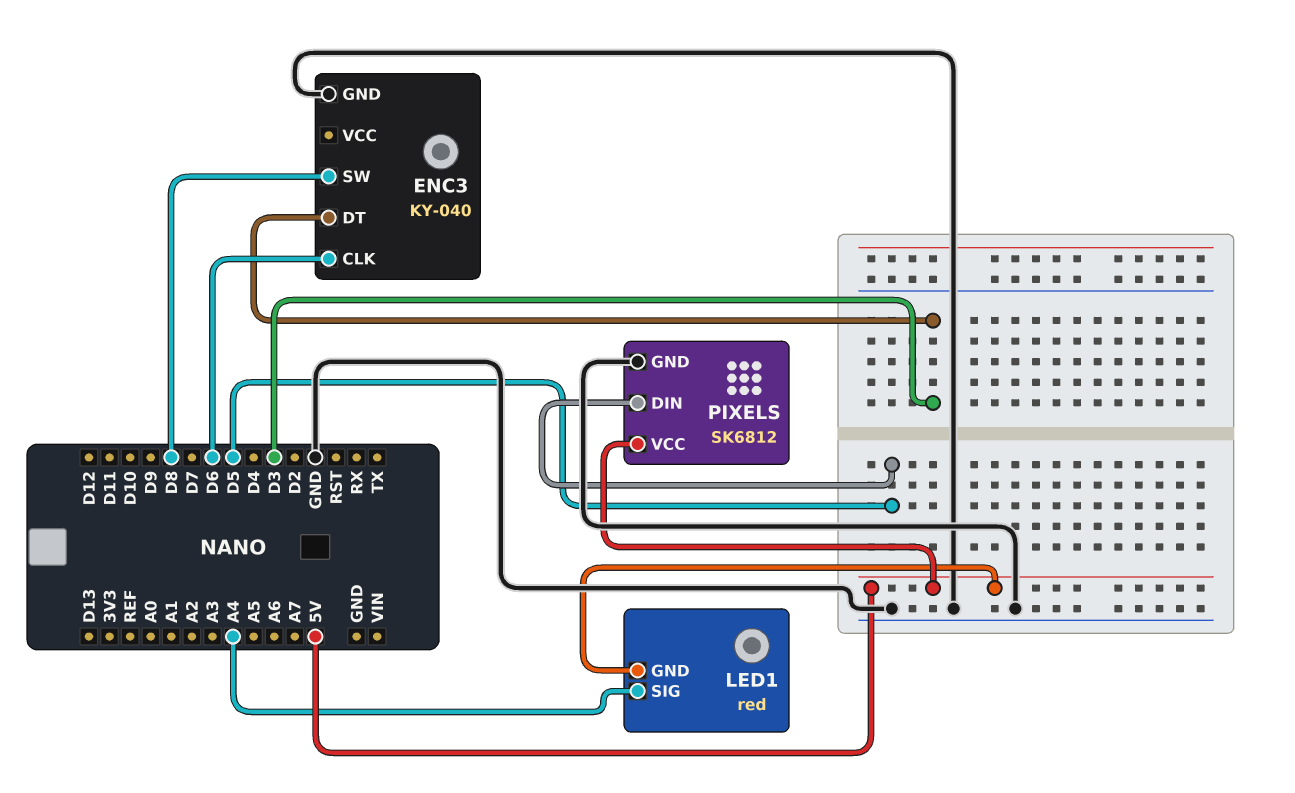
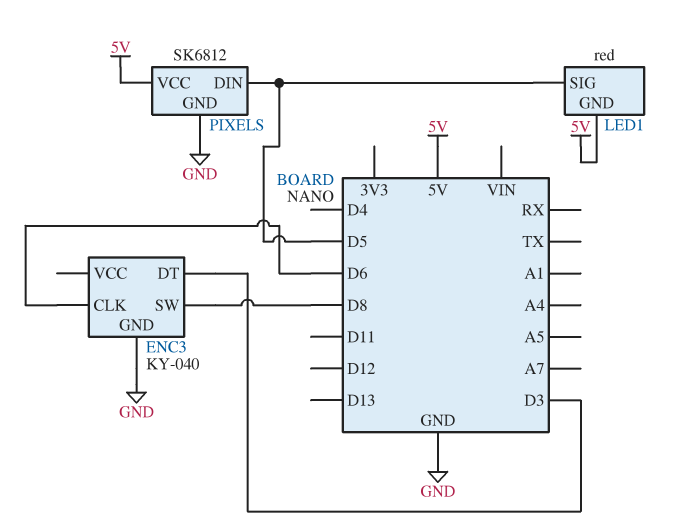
LED1 pin SIG: A4 -> D5

